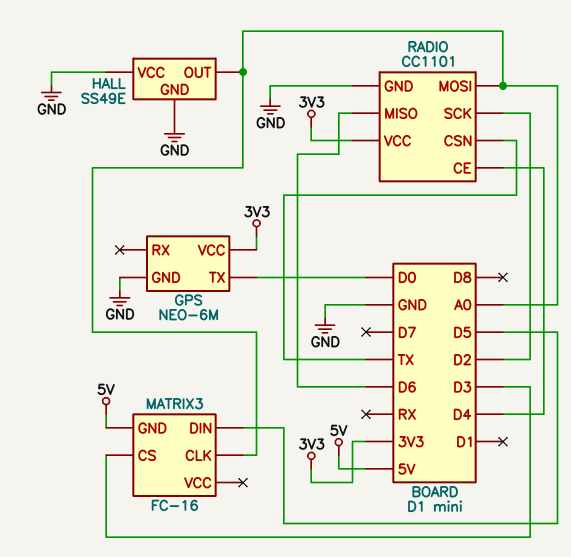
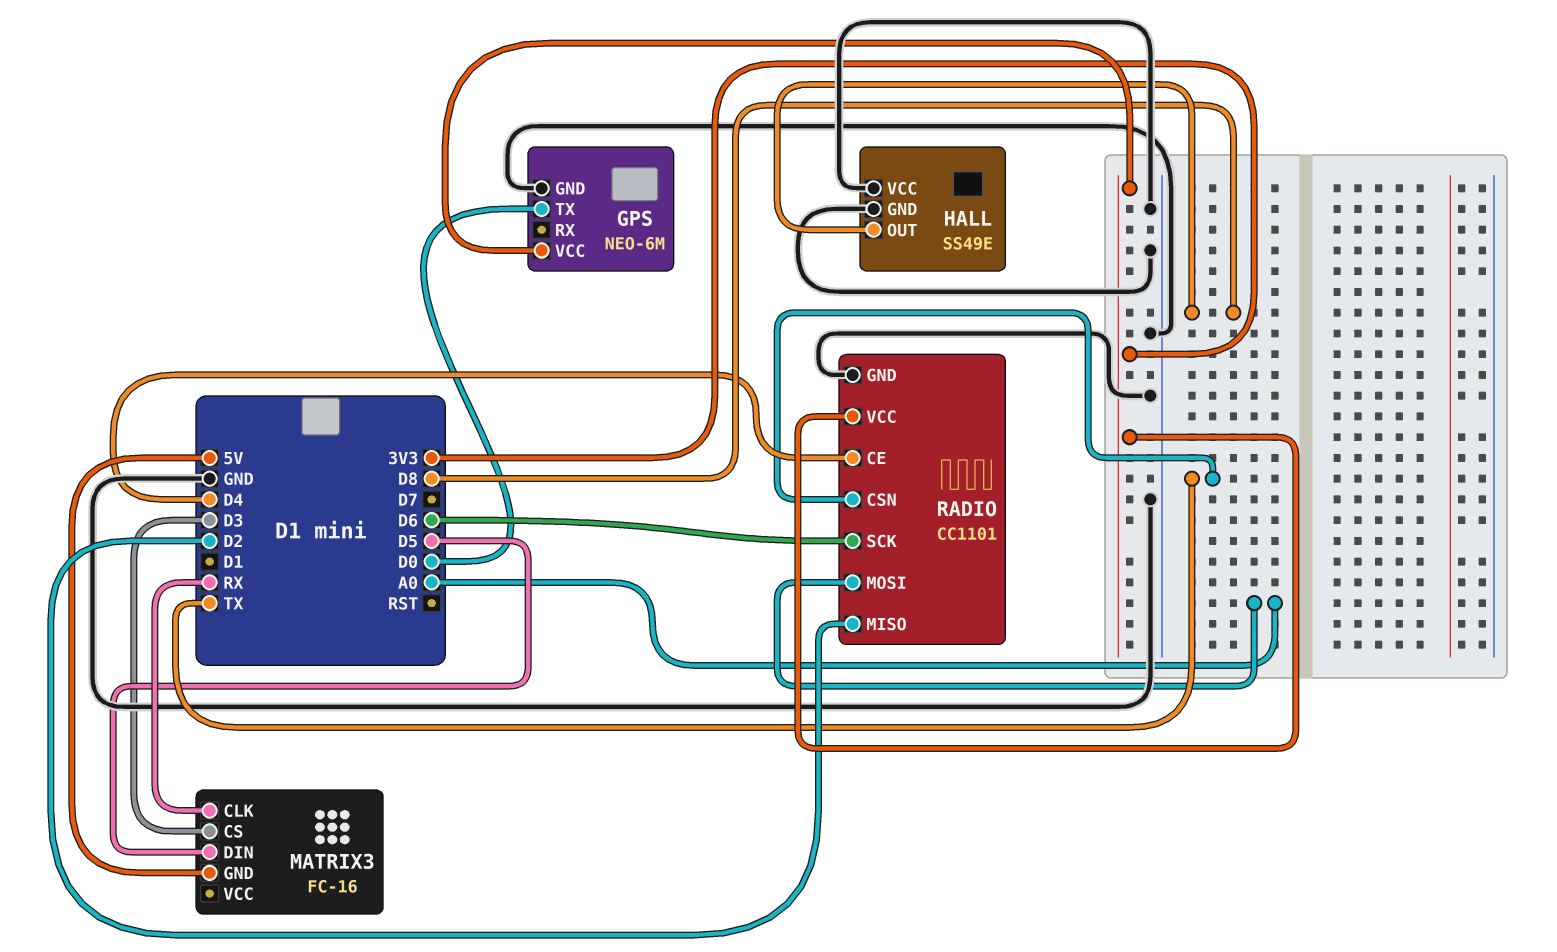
HALL pin OUT: A0 -> D8
MATRIX3 pin CLK: A0 -> RX
RADIO pin MISO: D6 -> D2
RADIO pin SCK: D2 -> D6

